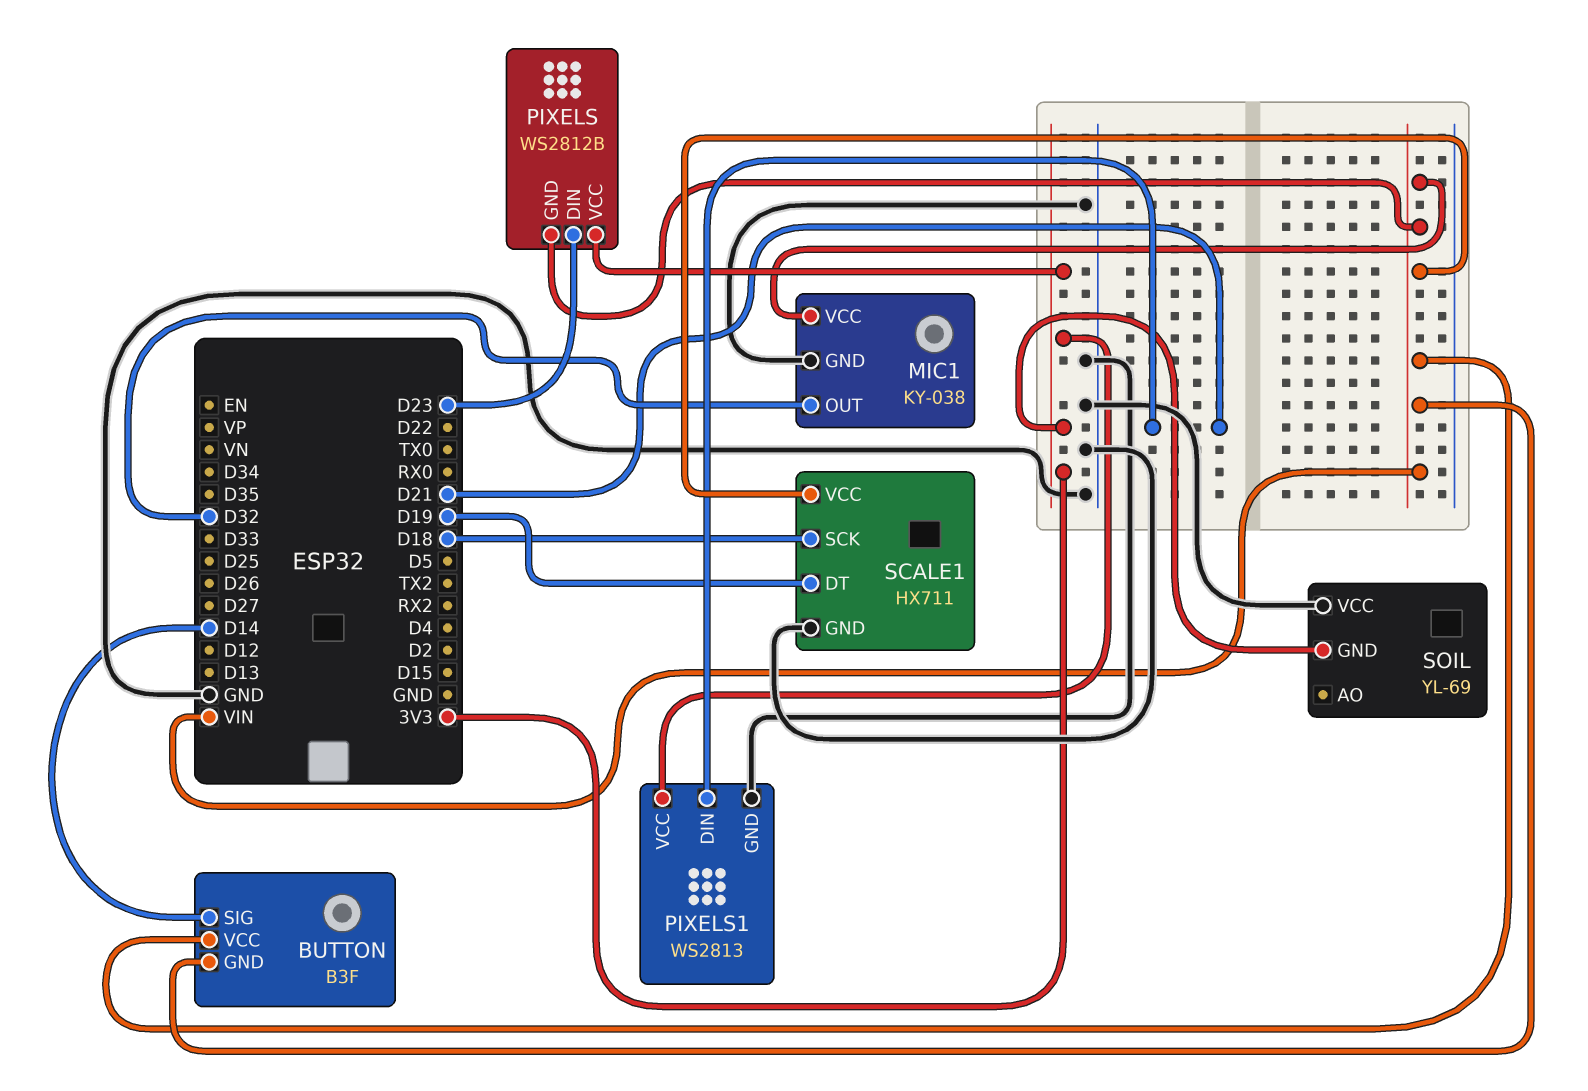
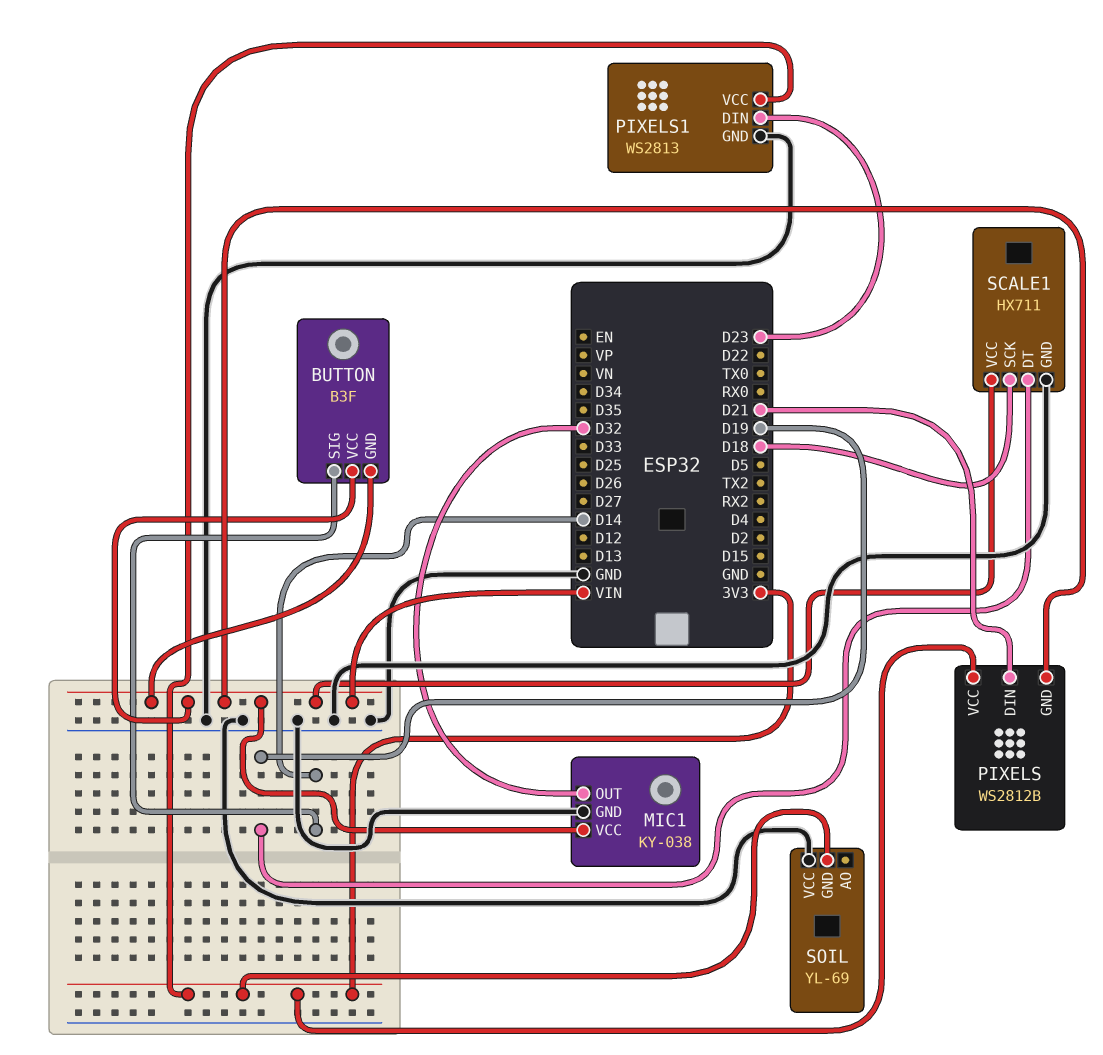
PIXELS pin DIN: D23 -> D21
PIXELS1 pin DIN: D21 -> D23

